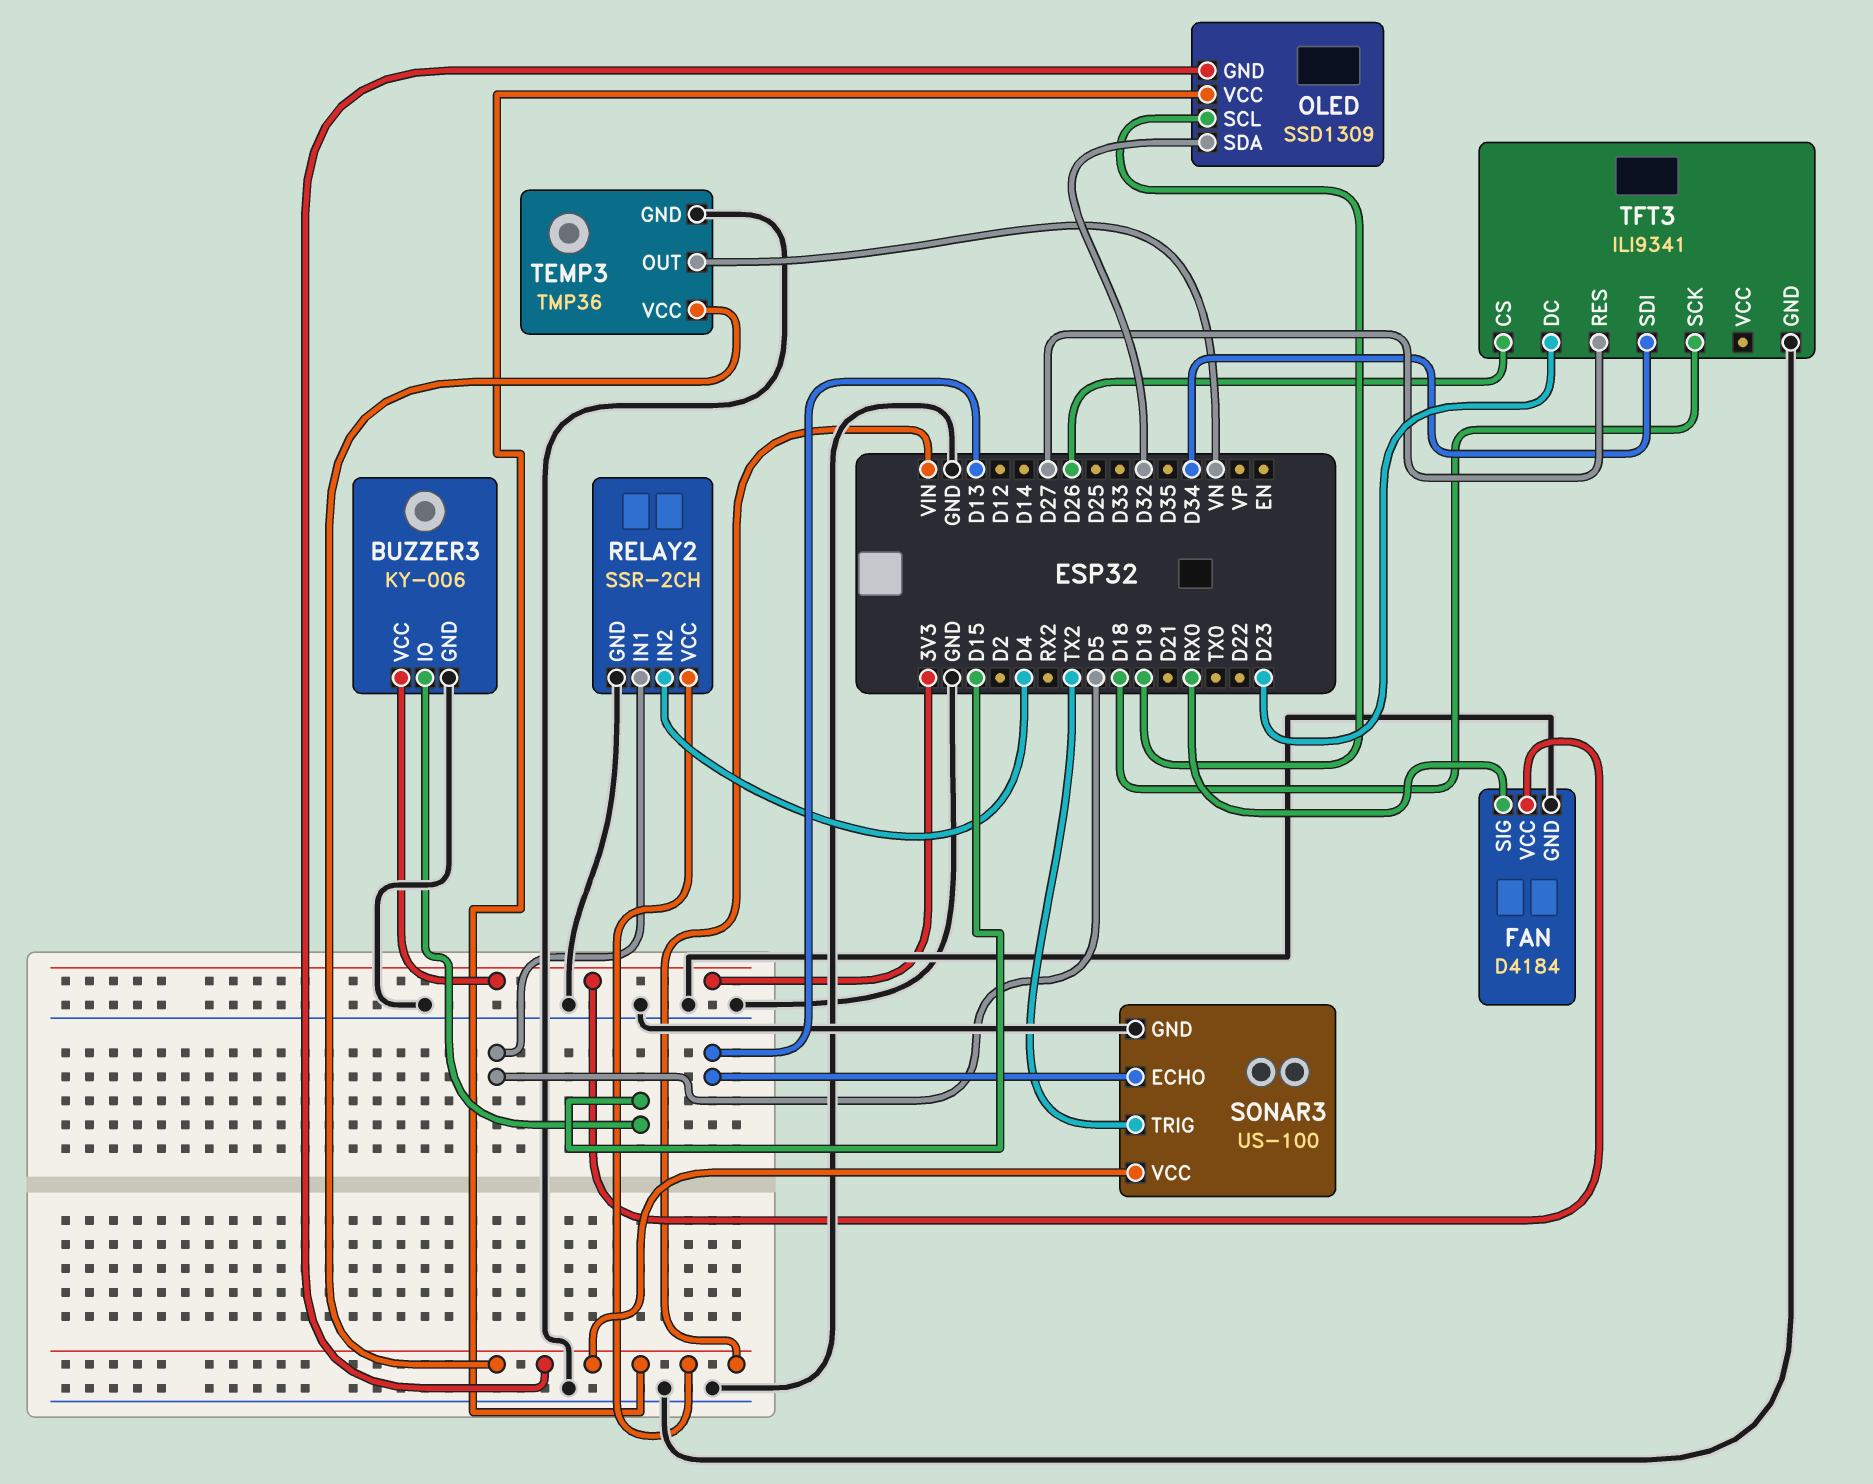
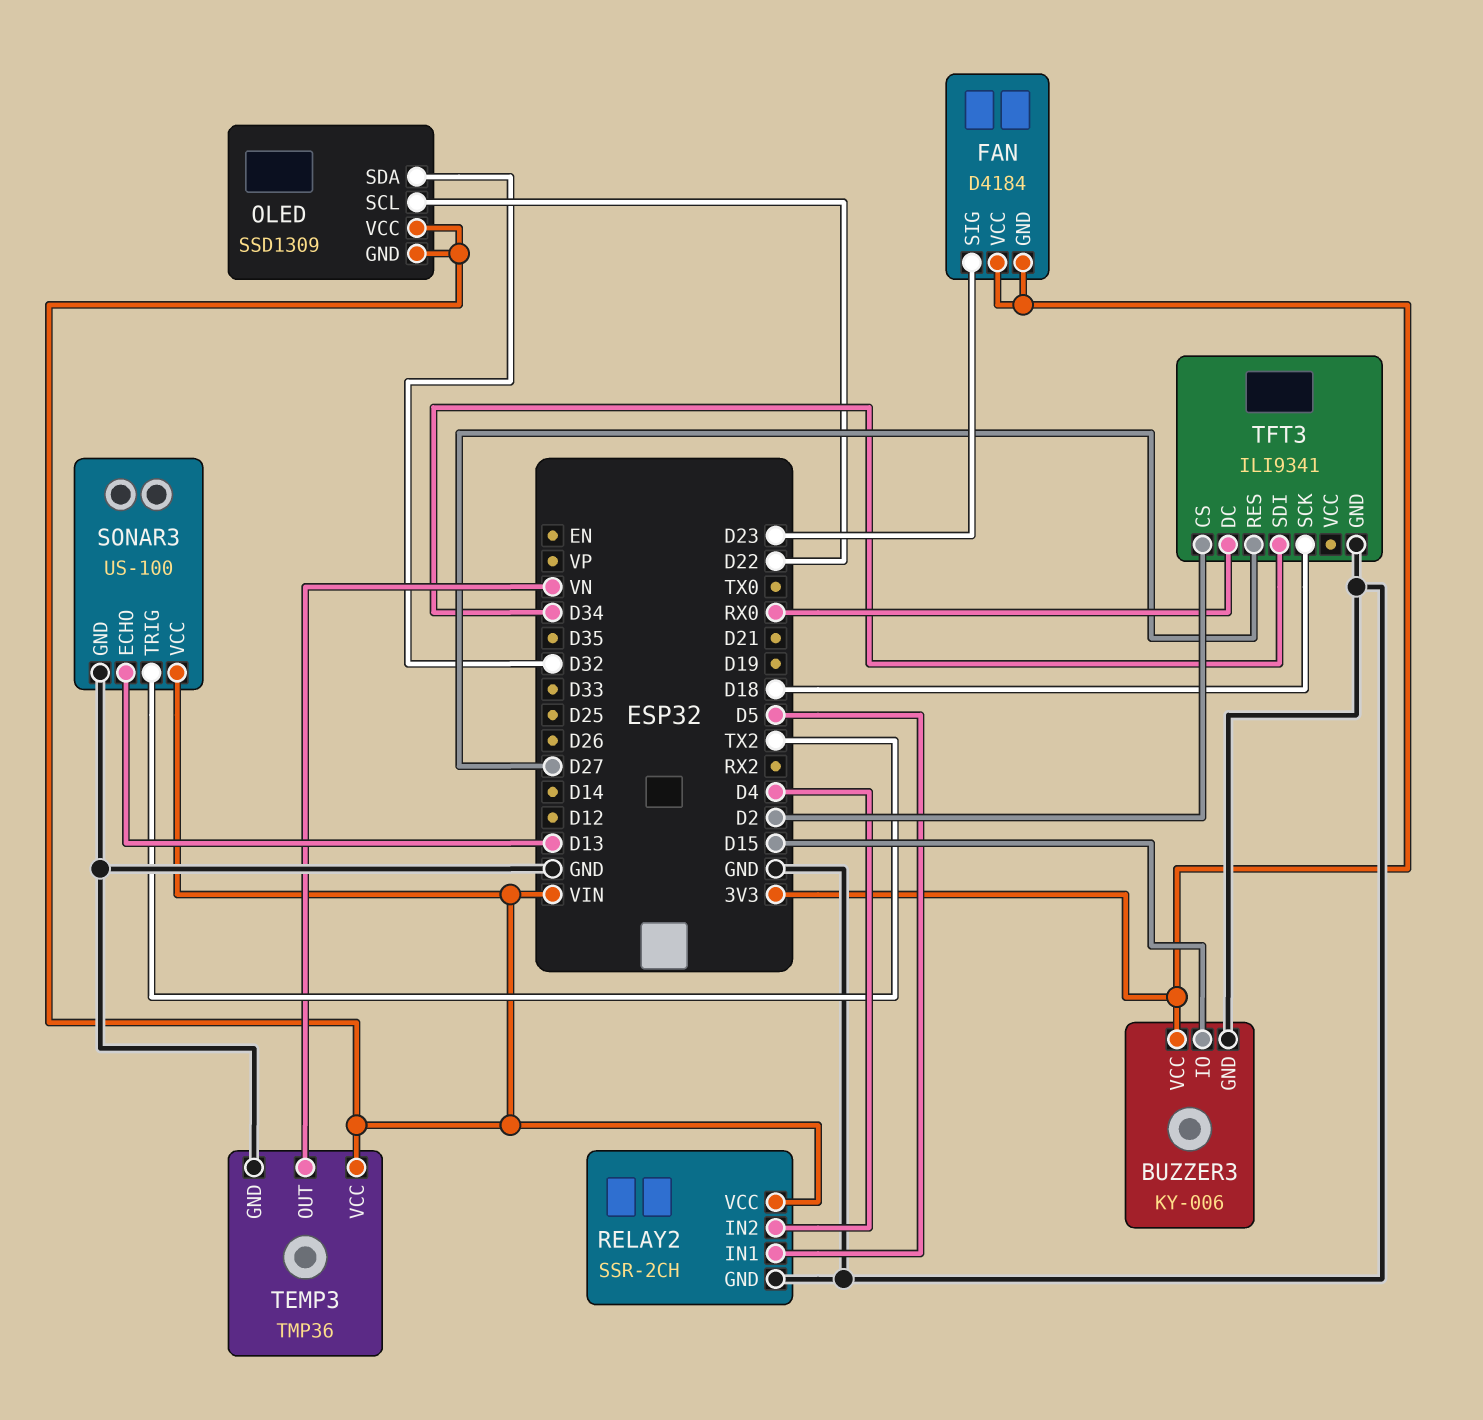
FAN pin GND: GND -> 3V3
FAN pin SIG: RX0 -> D23
OLED pin SCL: D19 -> D22
TFT3 pin CS: D26 -> D2
TFT3 pin DC: D23 -> RX0

